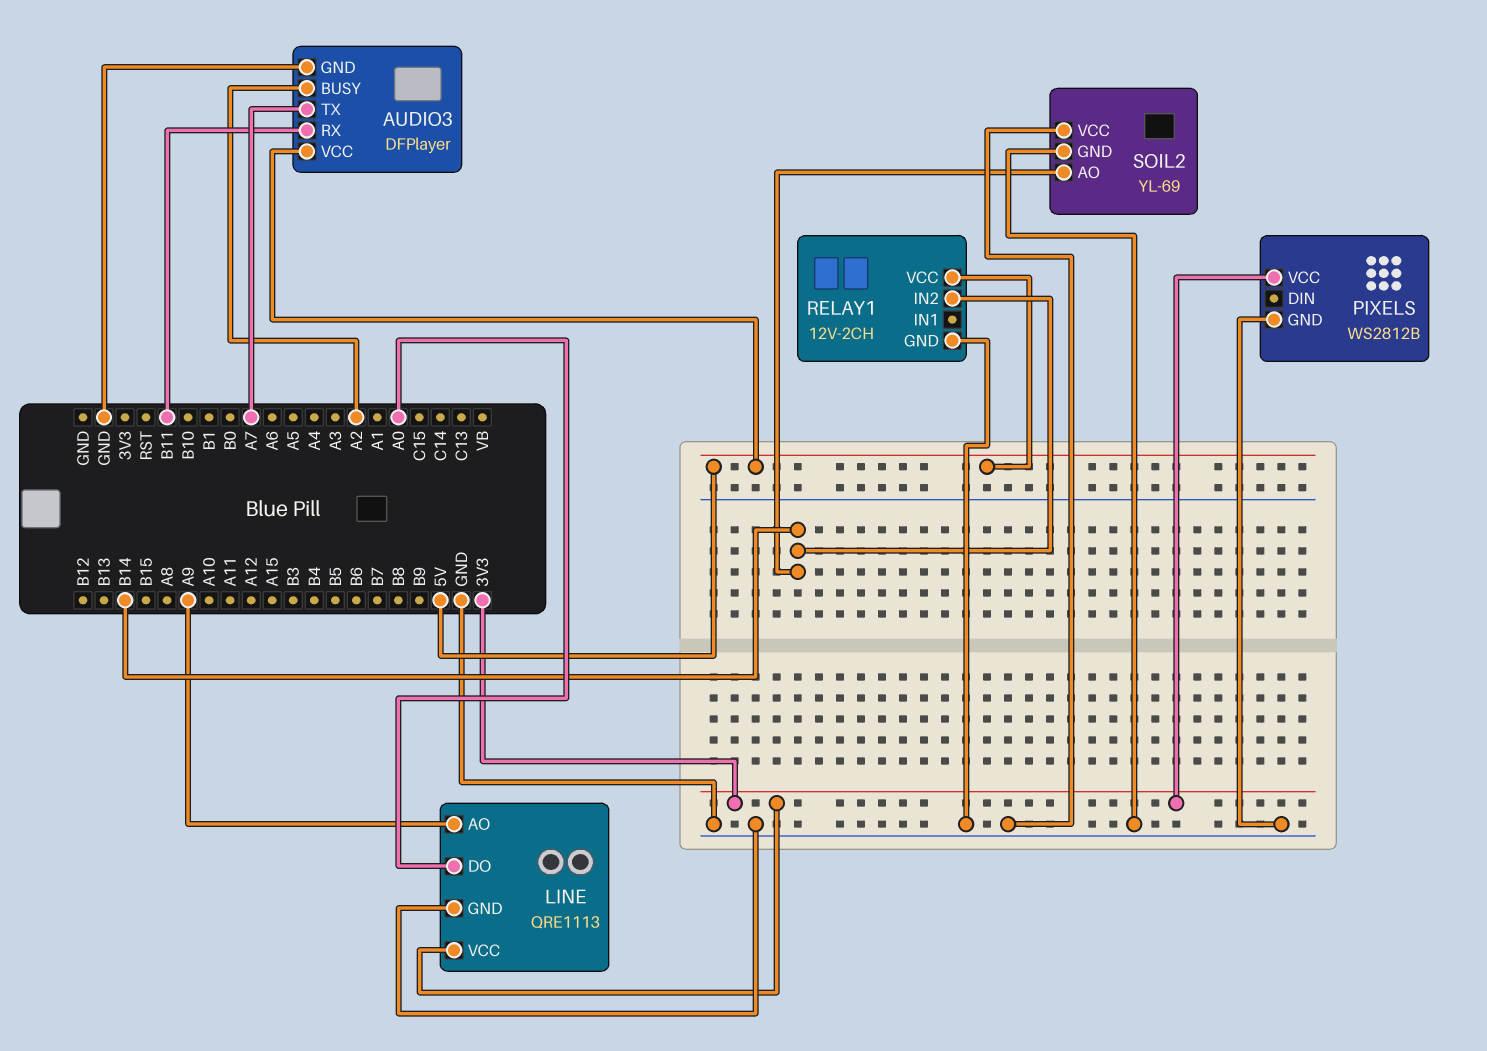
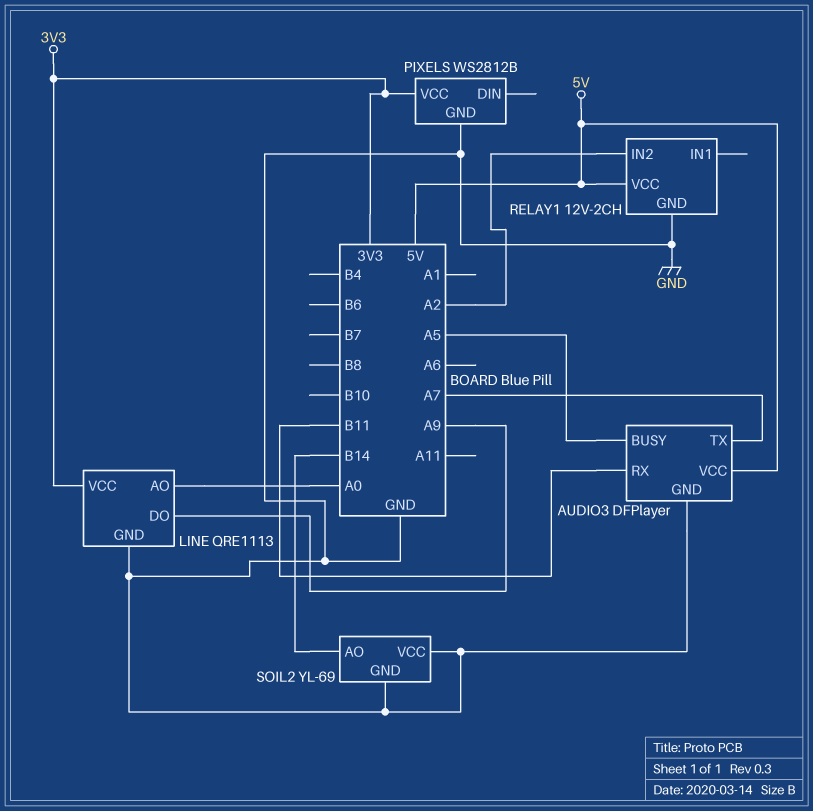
AUDIO3 pin BUSY: A2 -> A5
LINE pin AO: A9 -> A0
LINE pin DO: A0 -> A9
RELAY1 pin IN2: B14 -> A2

